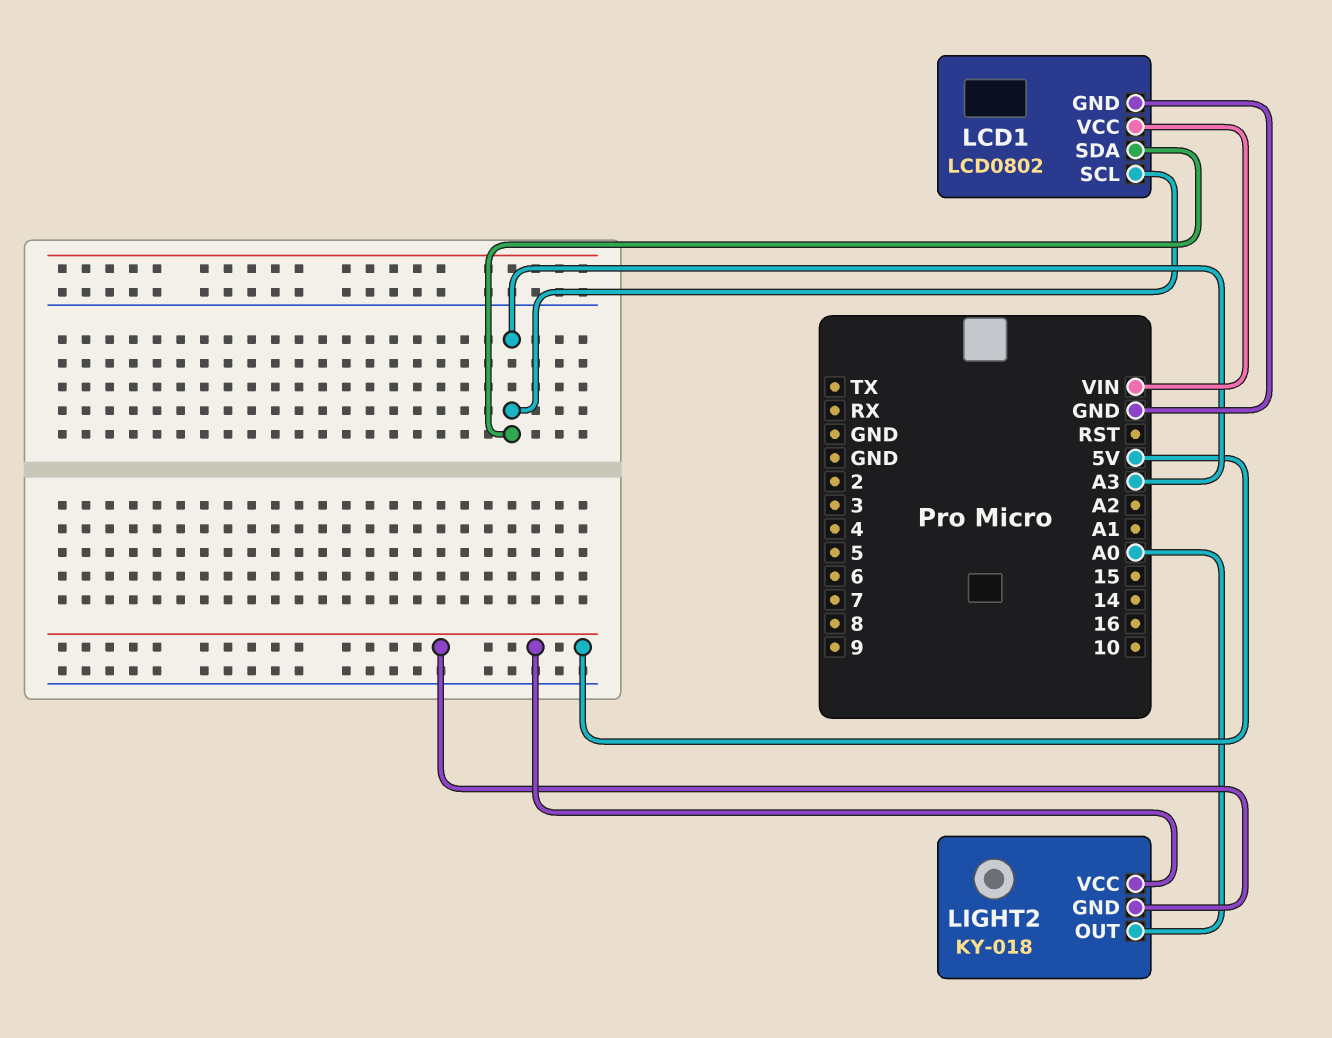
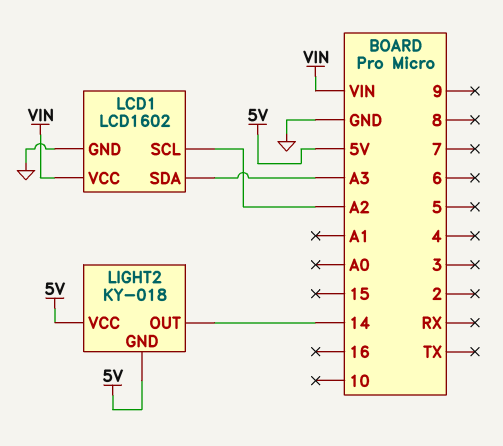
LCD1: LCD0802 -> LCD1602
LCD1 pin SCL: A3 -> A2
LIGHT2 pin OUT: A0 -> 14

